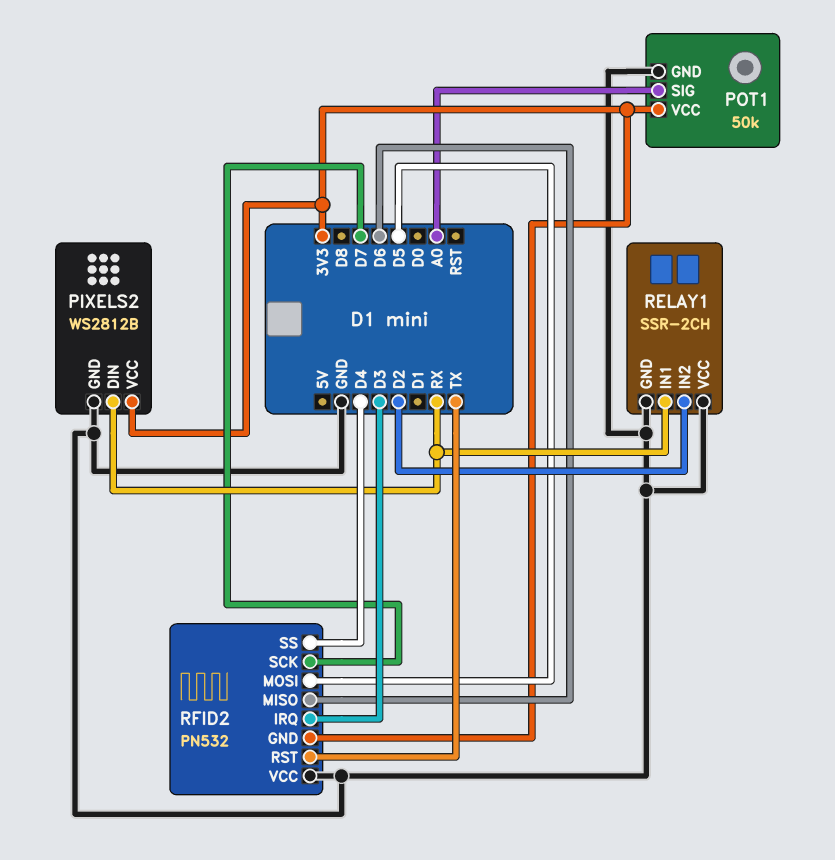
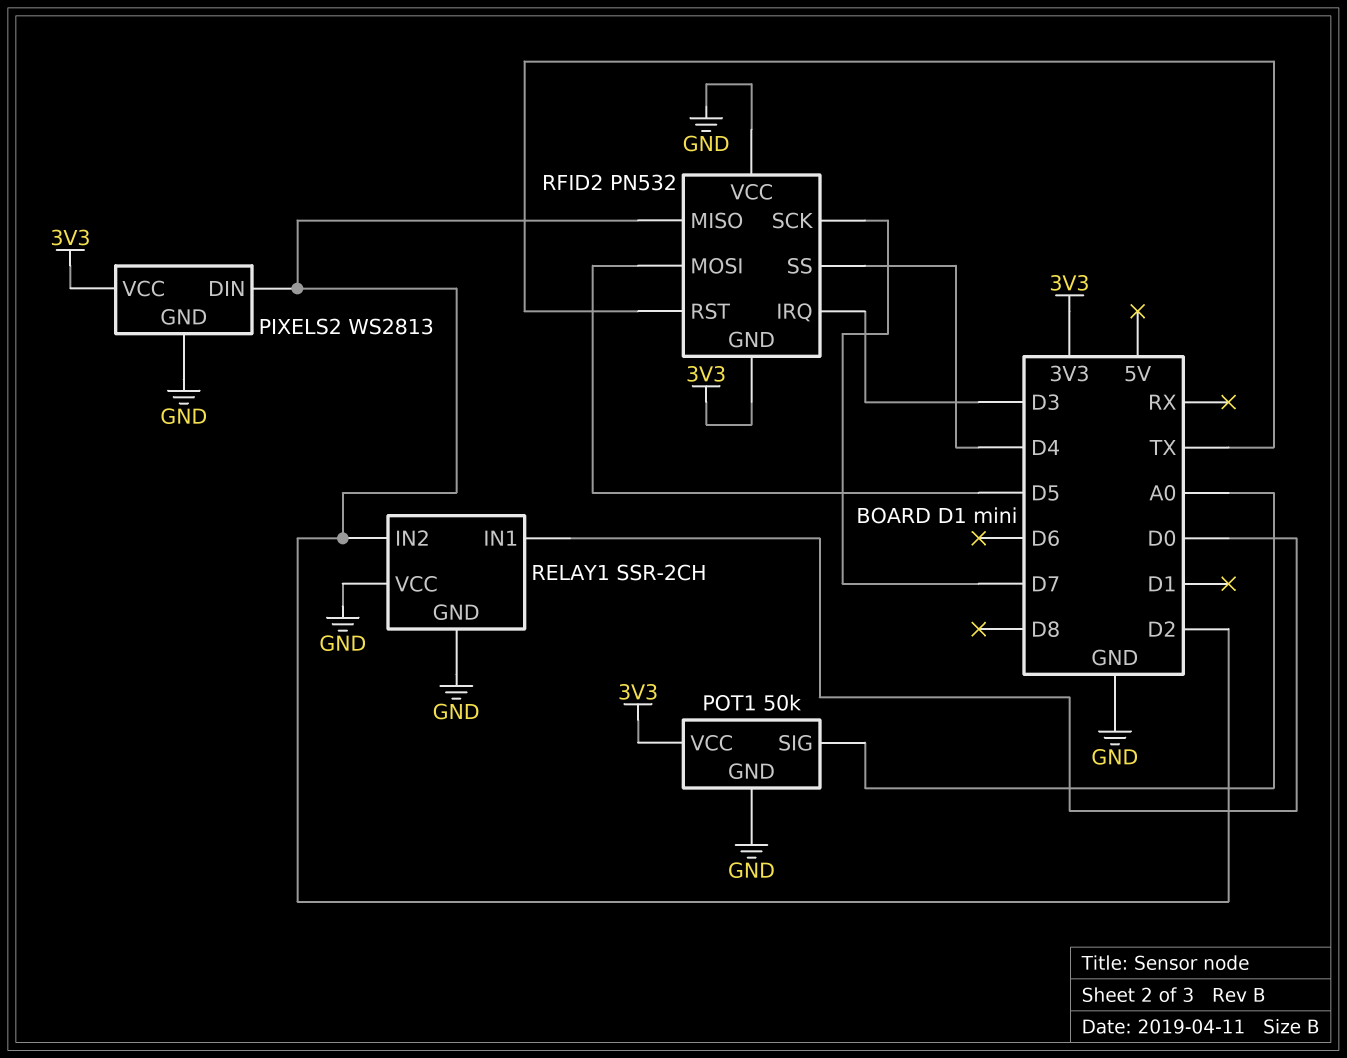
PIXELS2: WS2812B -> WS2813
PIXELS2 pin DIN: RX -> D2
RELAY1 pin IN1: RX -> D0
RFID2 pin MISO: D6 -> D2

